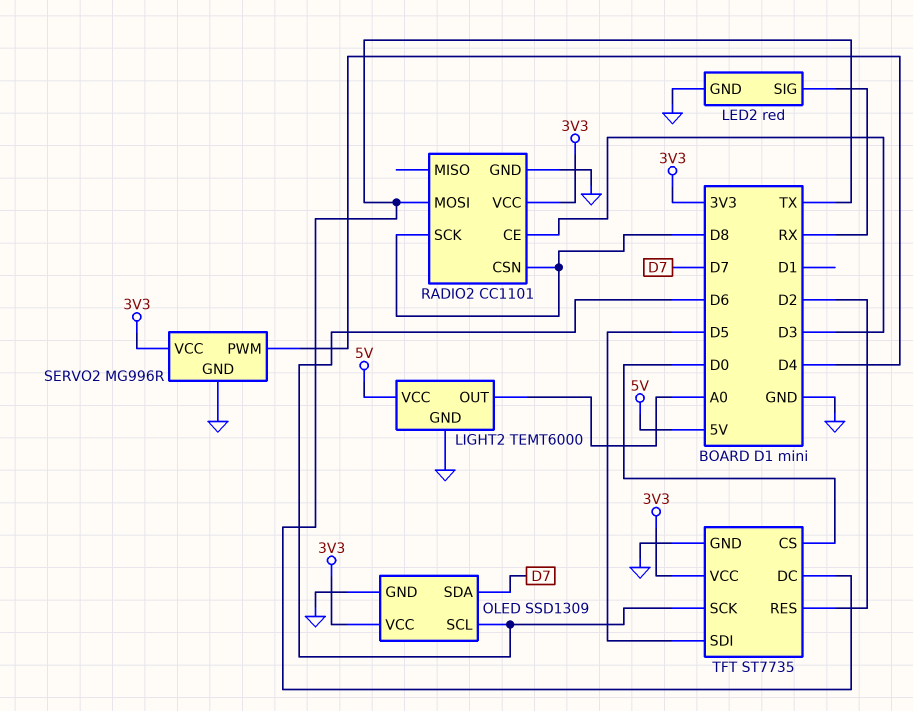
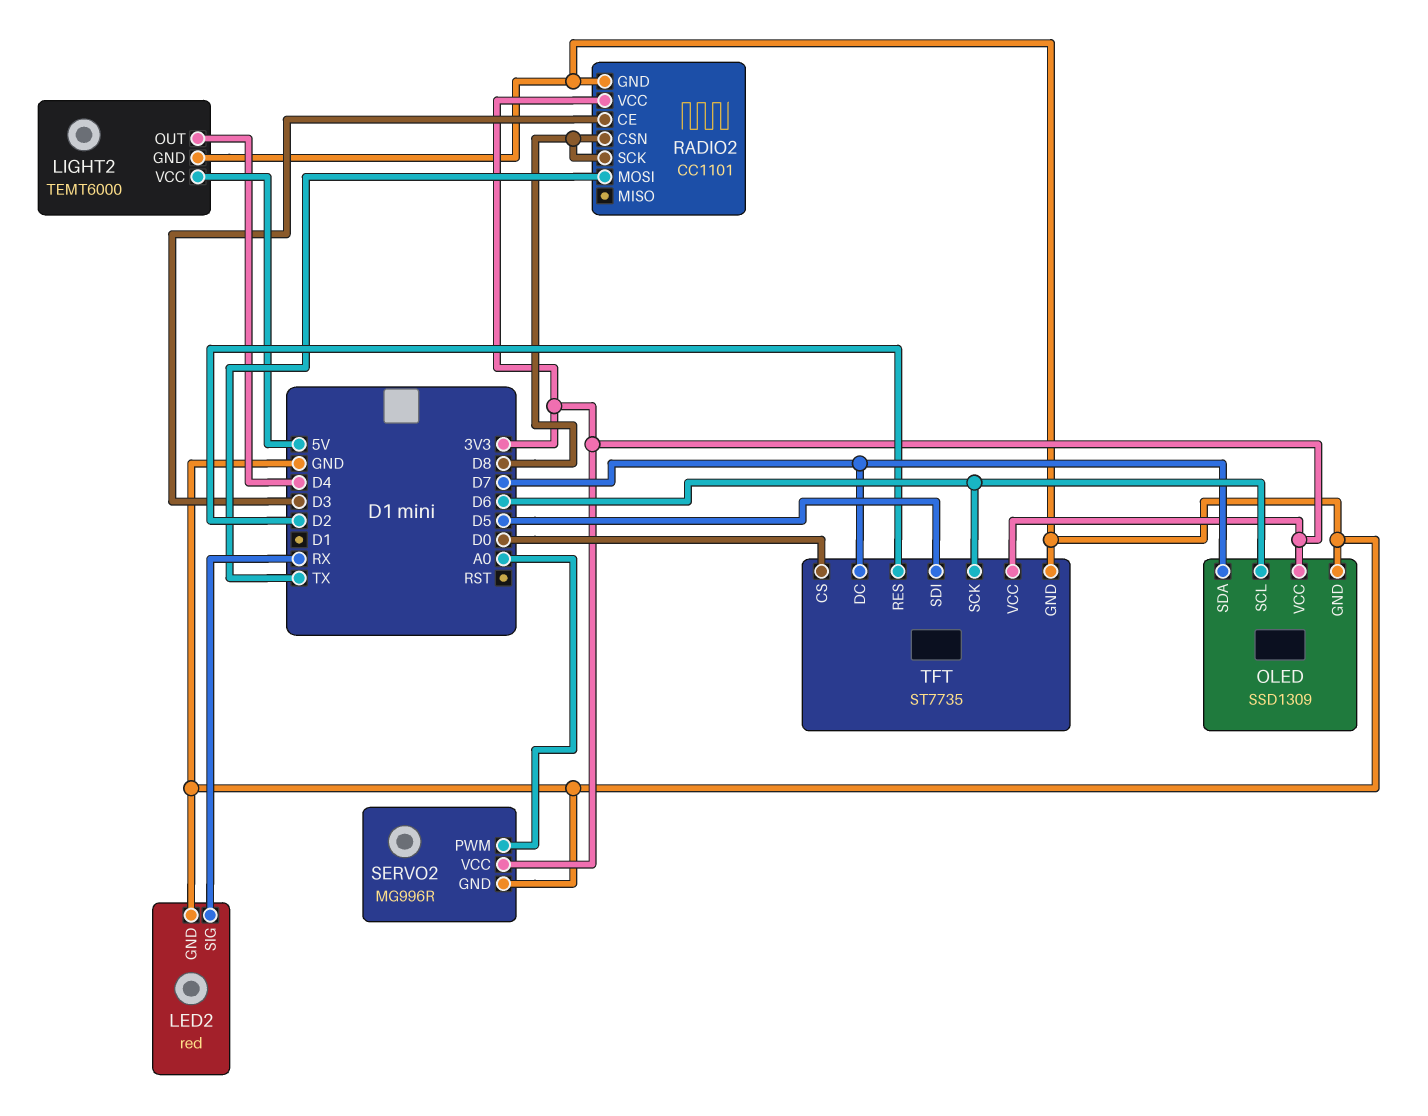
LIGHT2 pin OUT: A0 -> D4
SERVO2 pin PWM: D4 -> A0
TFT pin DC: TX -> D7

